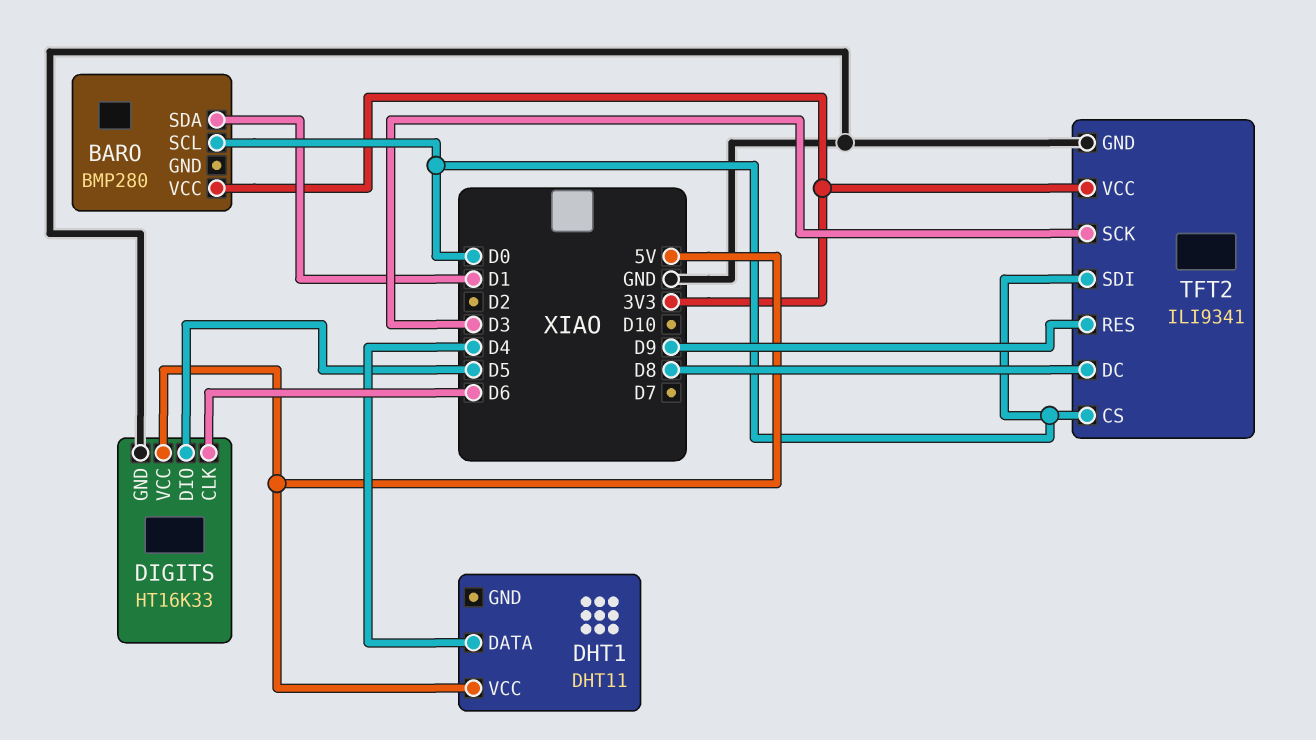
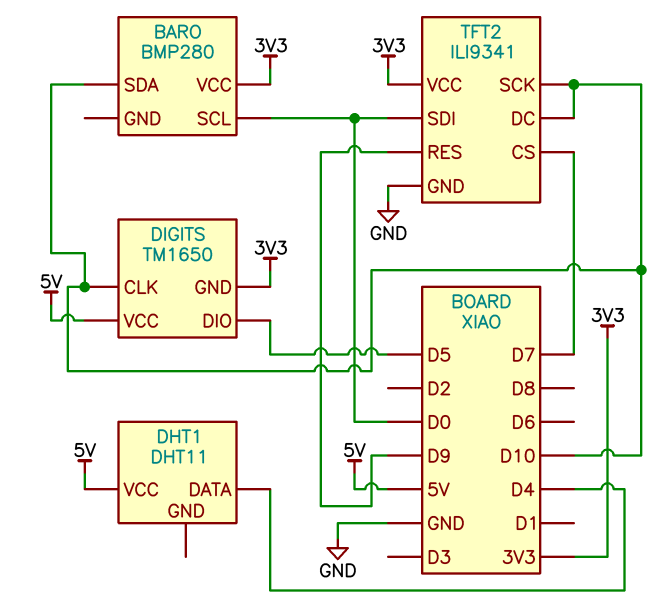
BARO pin SDA: D1 -> D10
DIGITS: HT16K33 -> TM1650
DIGITS pin CLK: D6 -> D10
DIGITS pin GND: GND -> 3V3
TFT2 pin CS: D0 -> D7
TFT2 pin DC: D8 -> D10
TFT2 pin SCK: D3 -> D10

